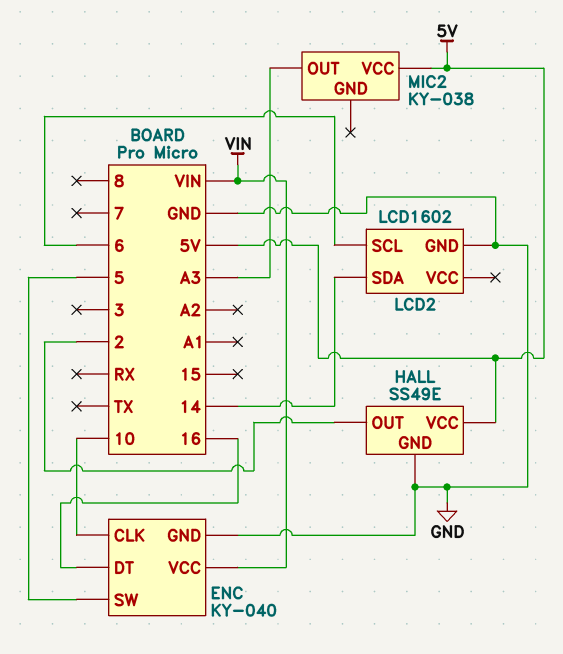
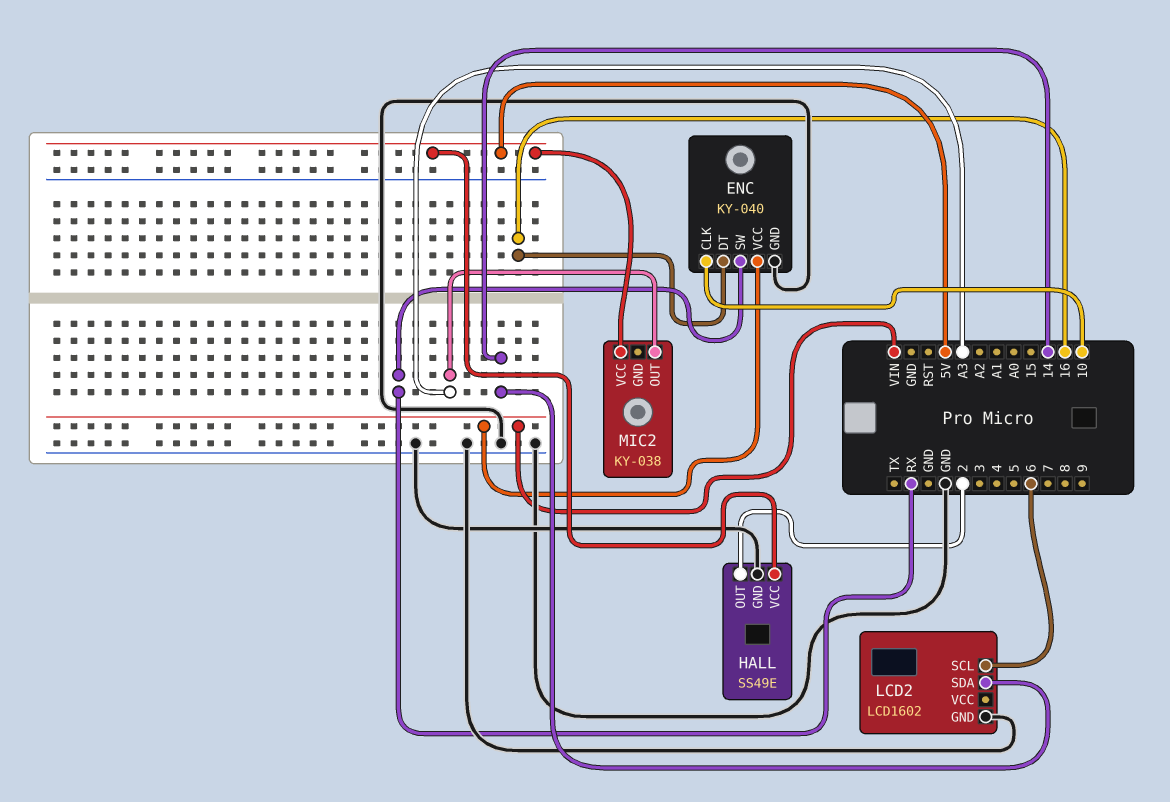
ENC pin SW: 5 -> RX

